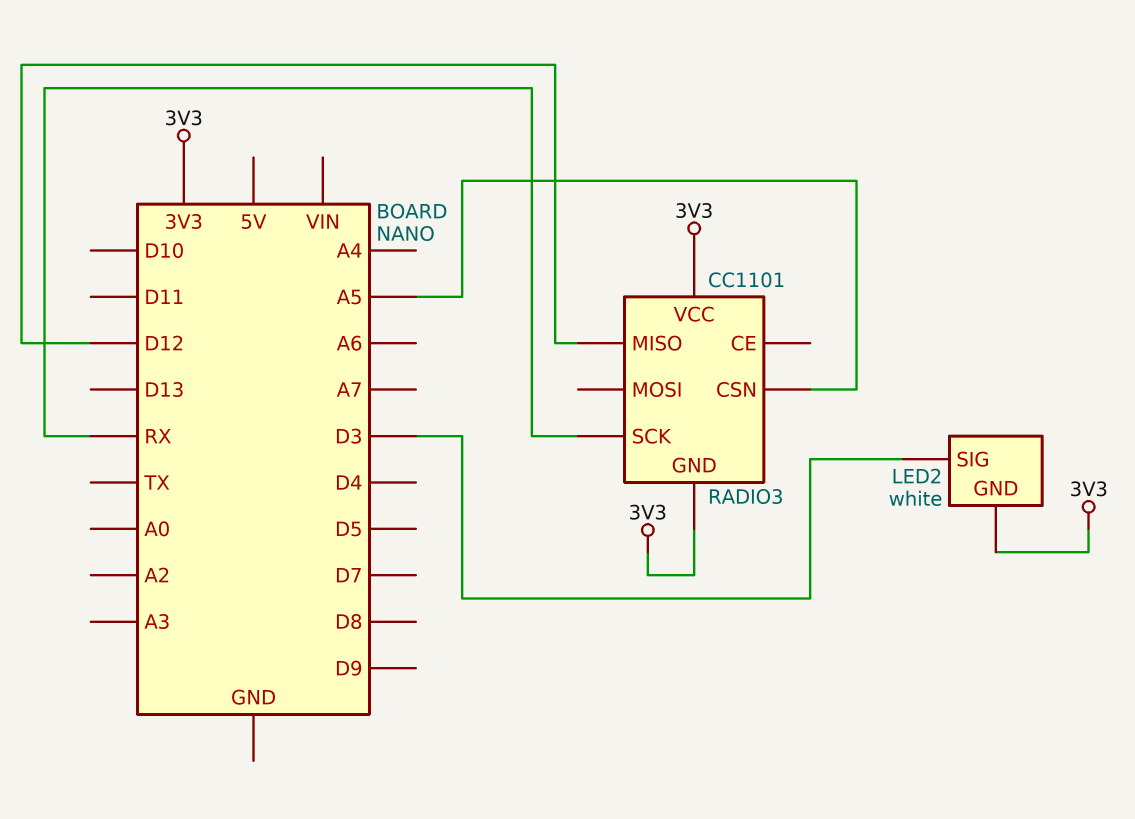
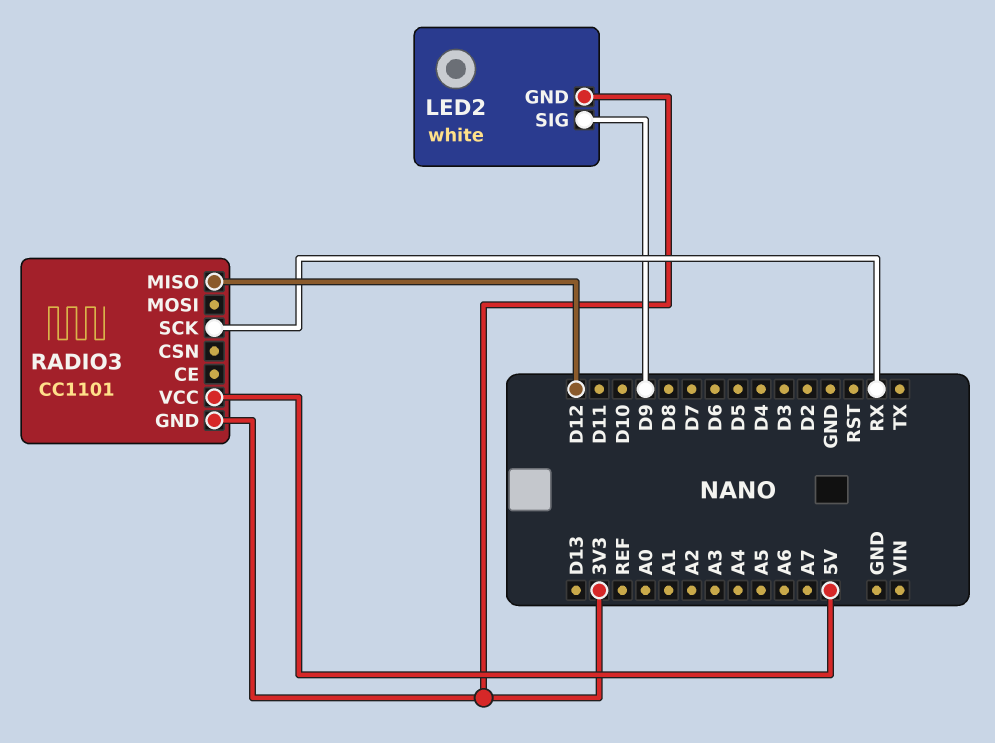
LED2 pin SIG: D3 -> D9
RADIO3 pin CSN: A5 -> none
RADIO3 pin VCC: 3V3 -> 5V

